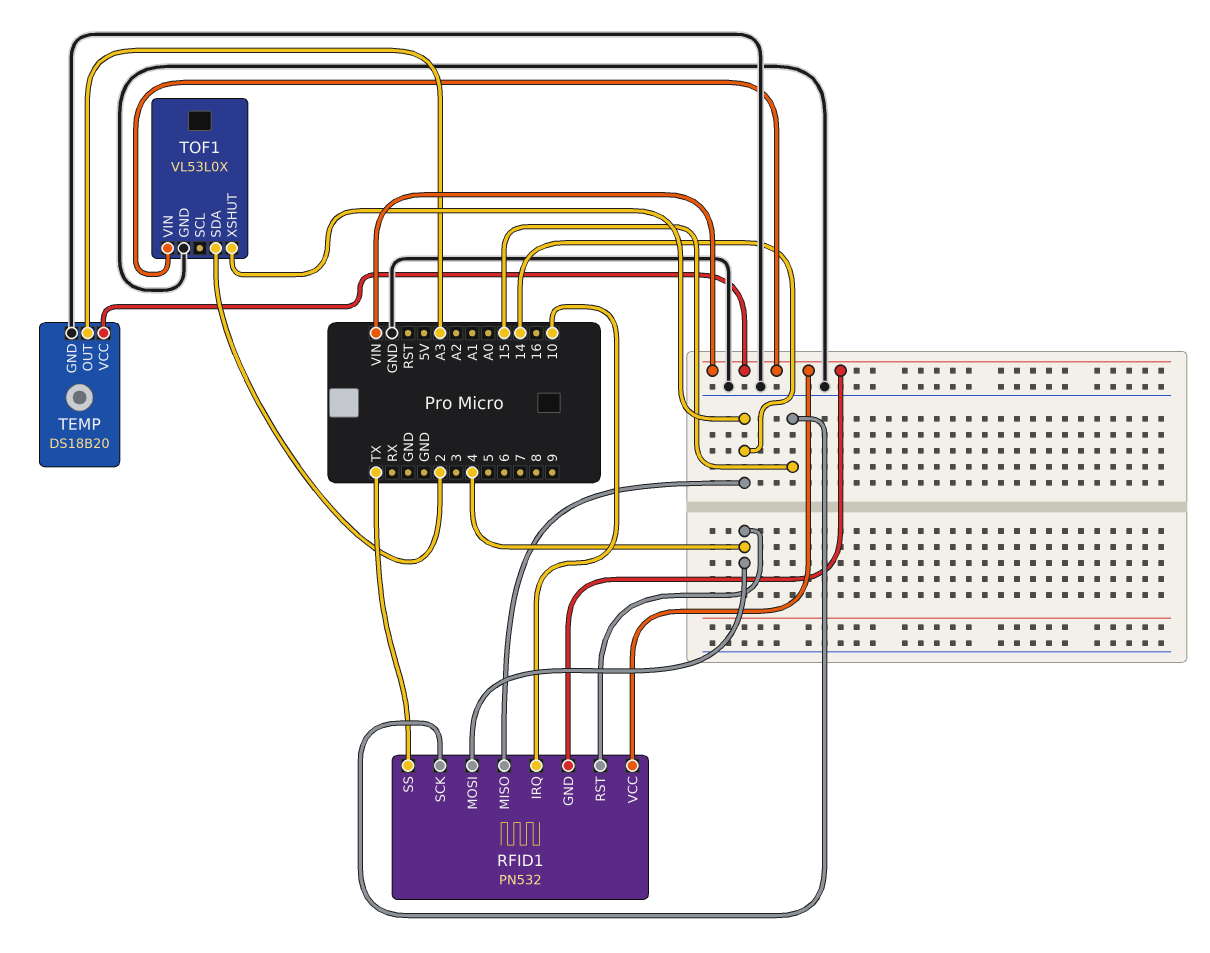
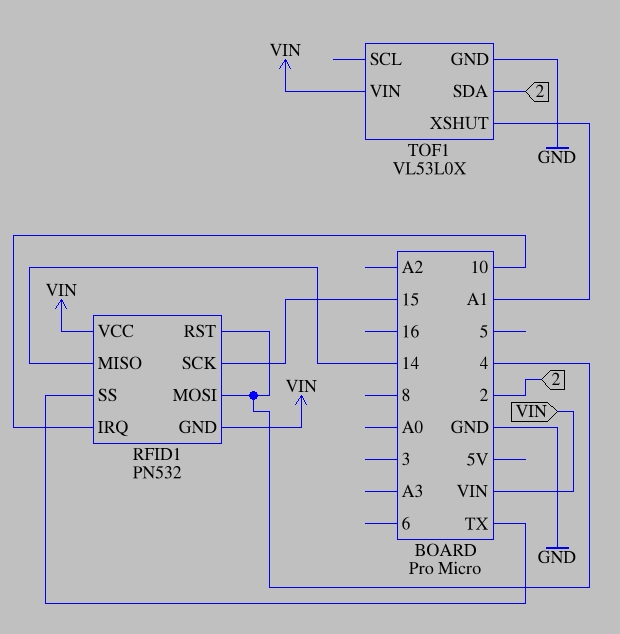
TEMP: DS18B20 -> none
TEMP pin GND: GND -> none
TEMP pin OUT: A3 -> none
TEMP pin VCC: VIN -> none
TOF1 pin XSHUT: 14 -> A1

